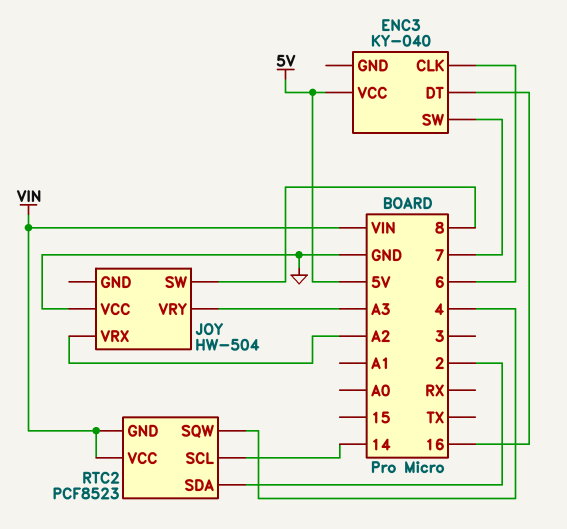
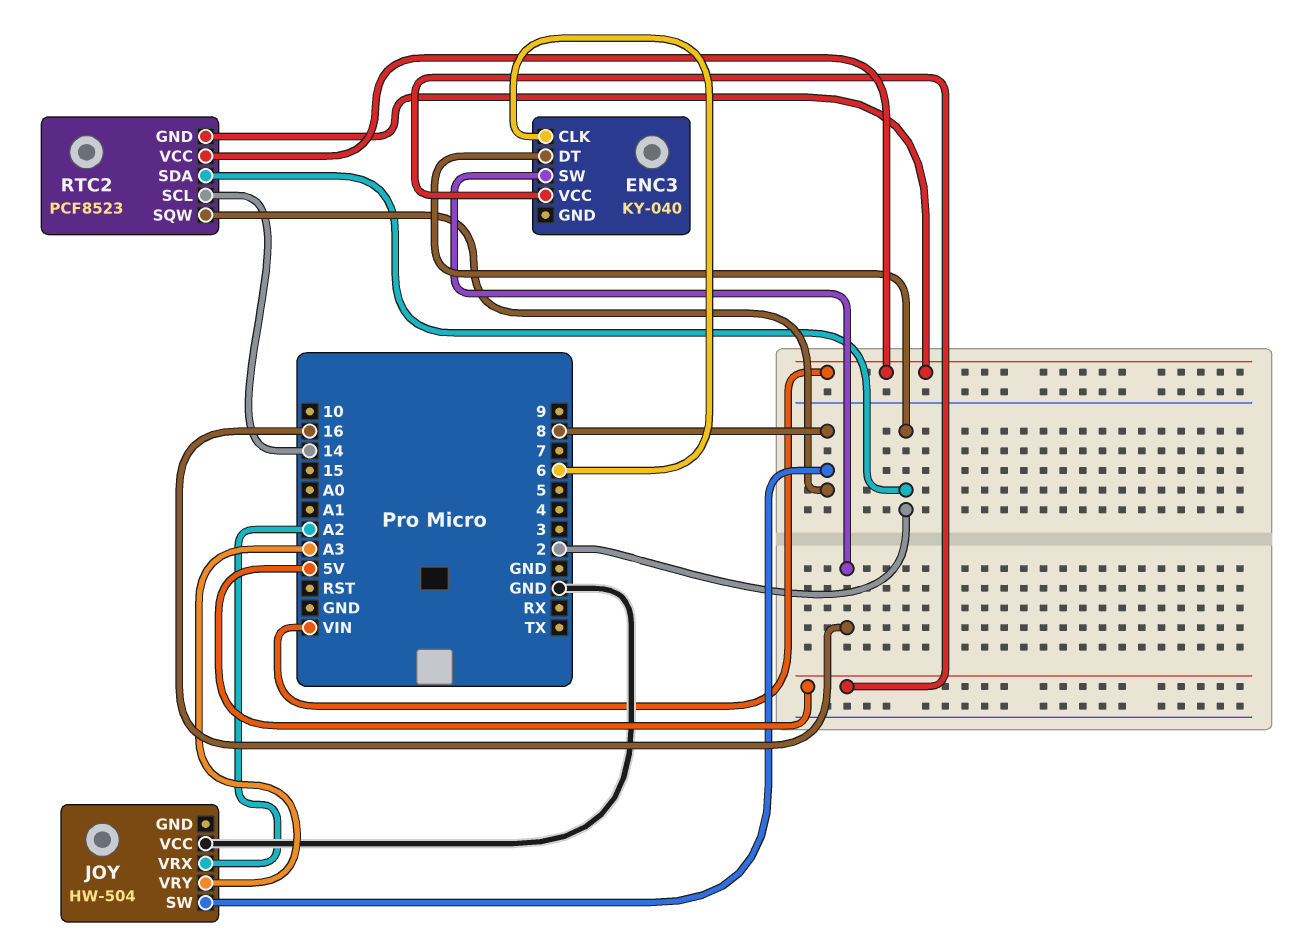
ENC3 pin DT: 16 -> 2
ENC3 pin SW: 7 -> 16
RTC2 pin SQW: 4 -> 8

